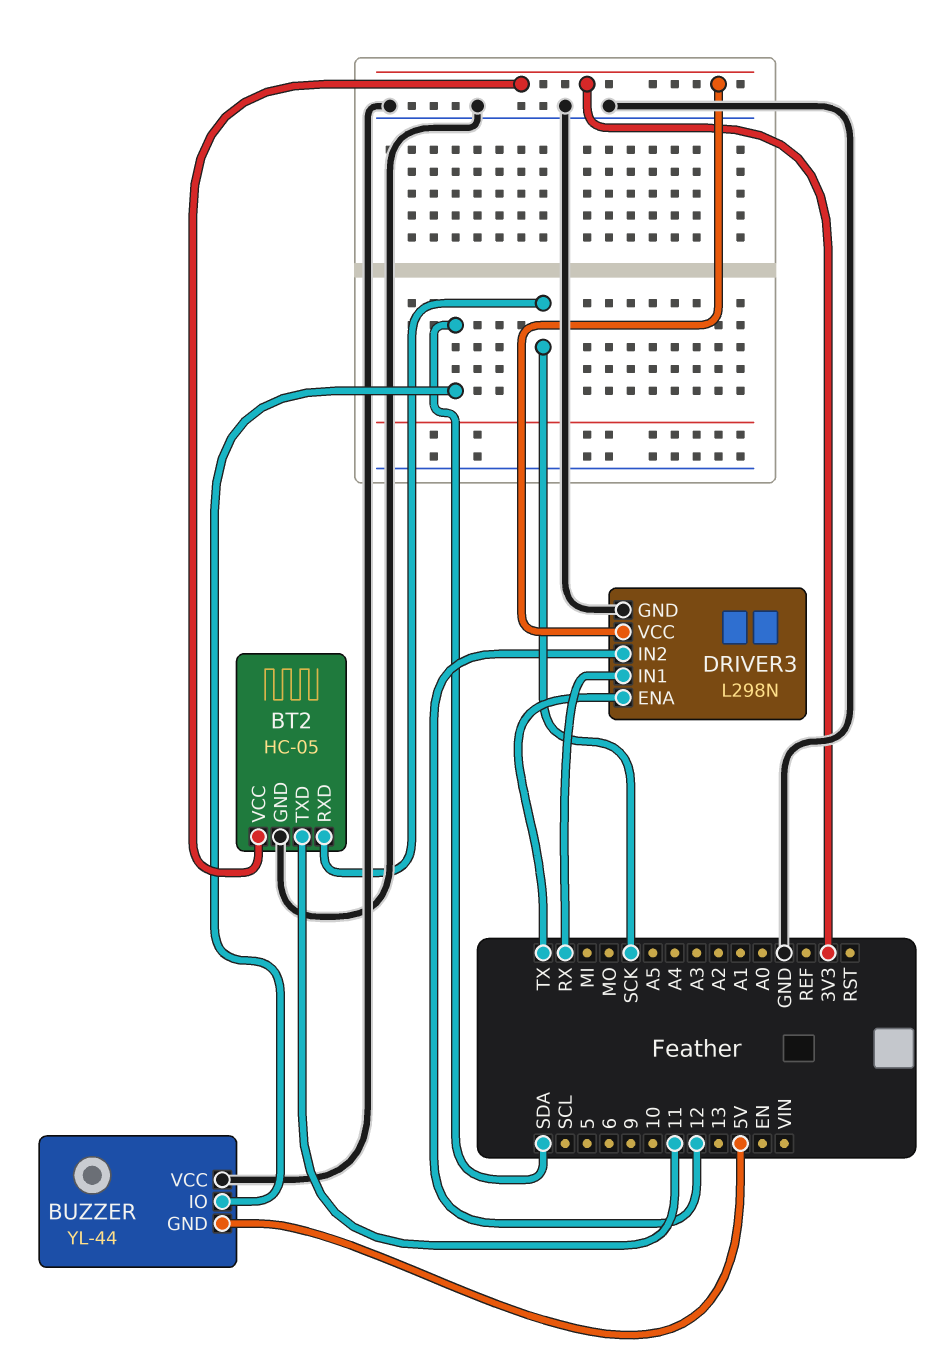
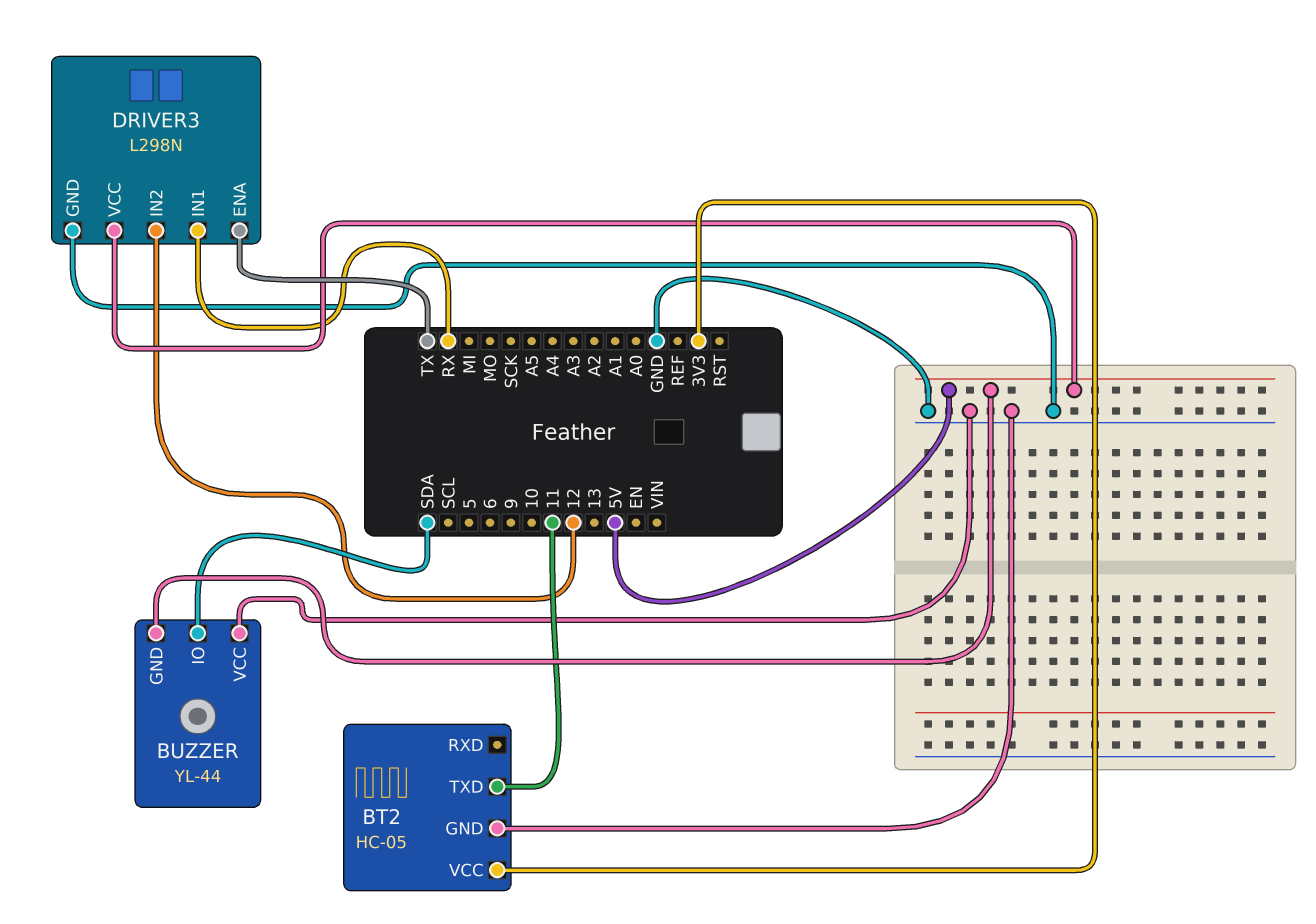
BT2 pin RXD: SCK -> none
DRIVER3 pin VCC: 3V3 -> 5V

